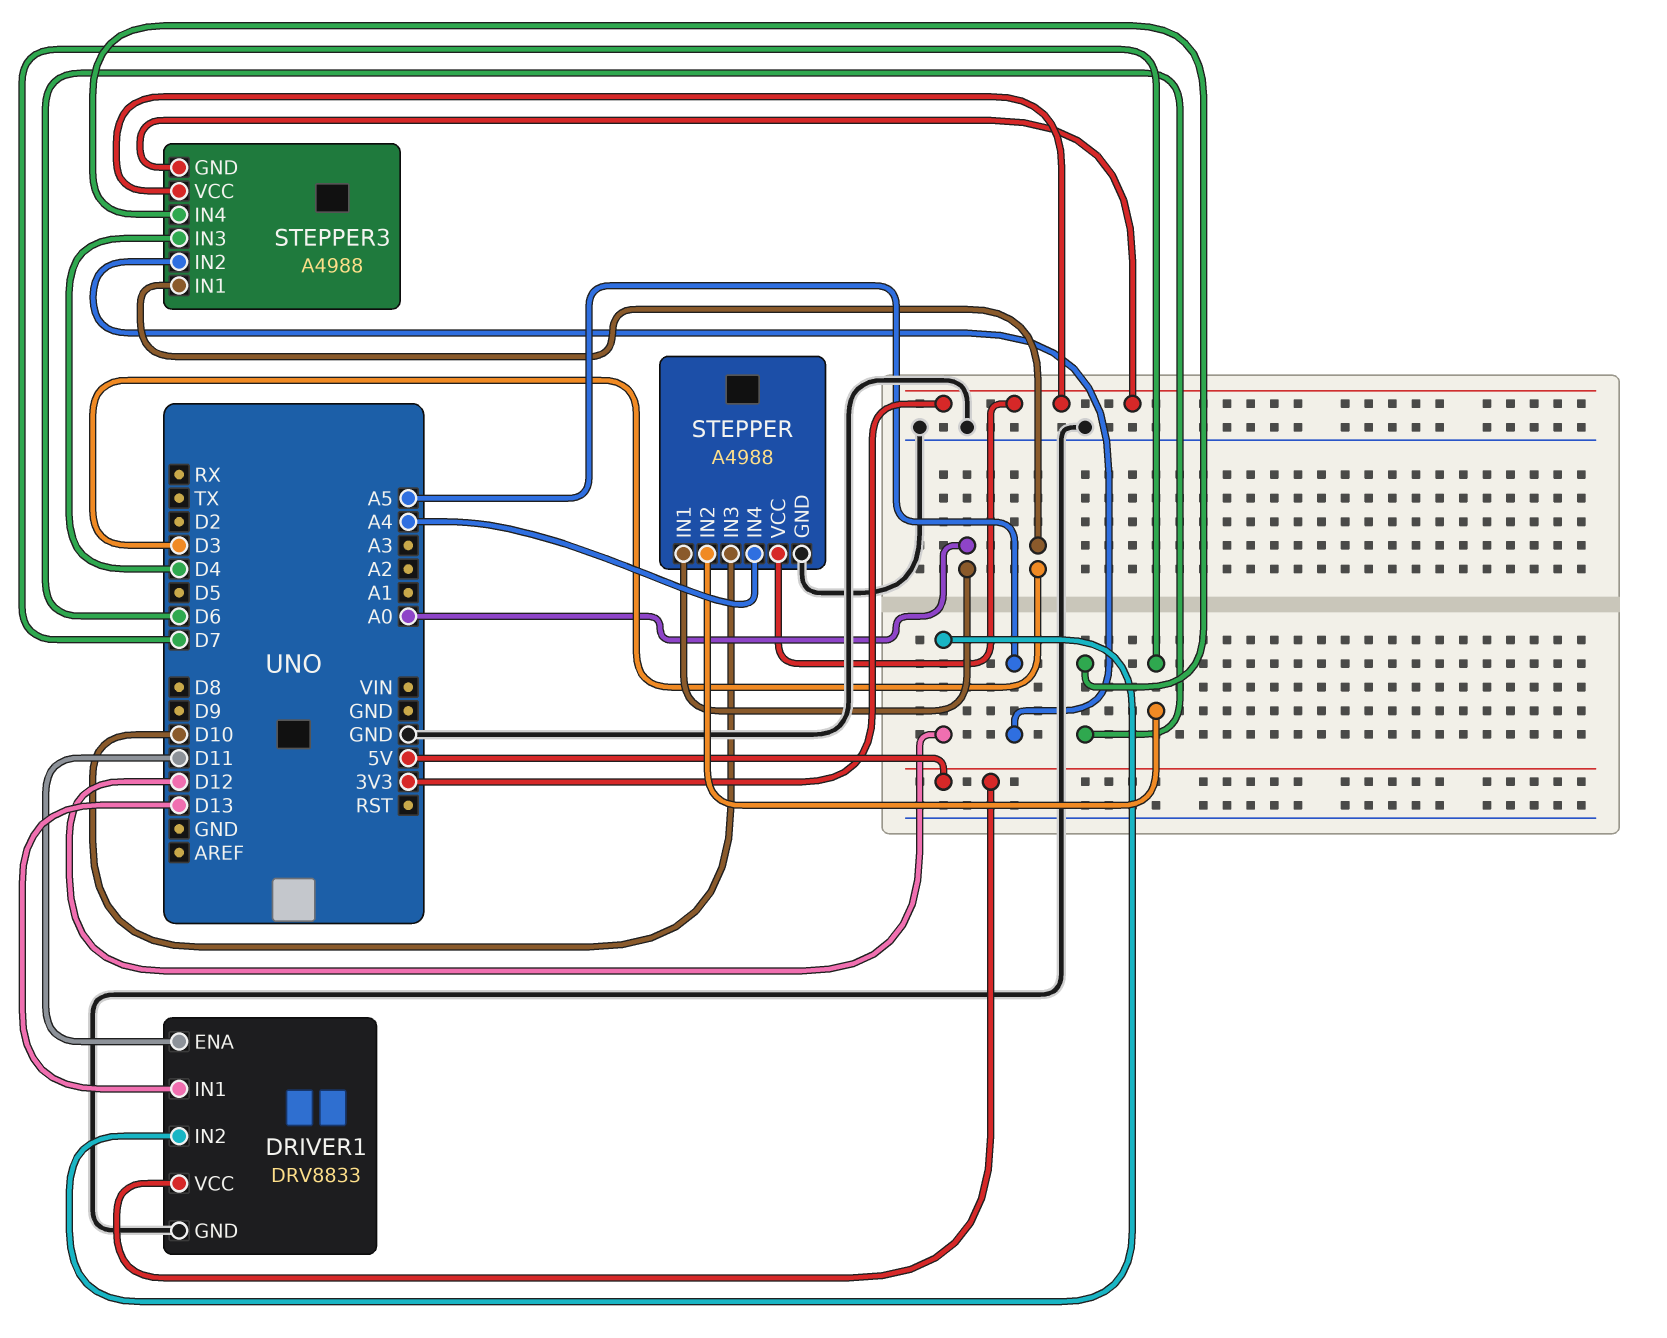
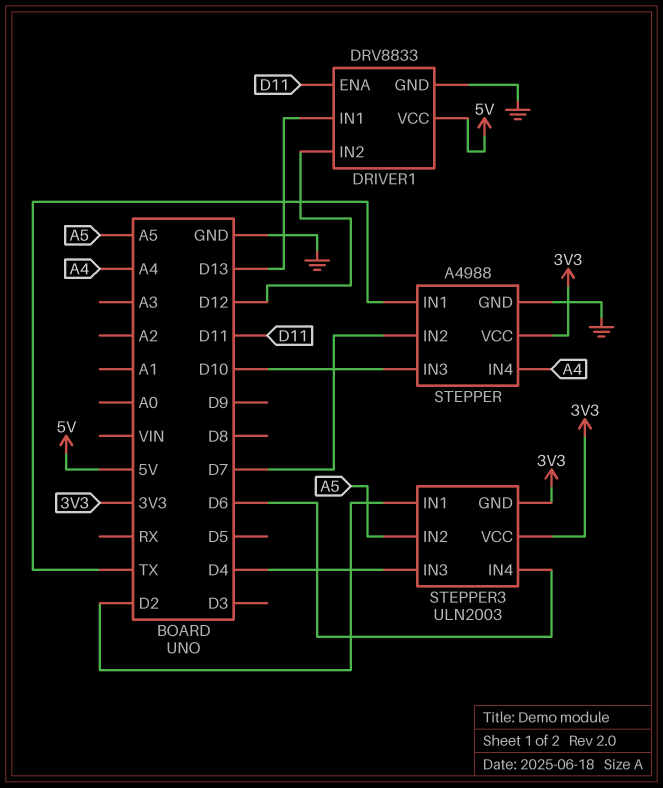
STEPPER pin IN1: A0 -> TX
STEPPER3: A4988 -> ULN2003
STEPPER3 pin IN1: D3 -> D2

